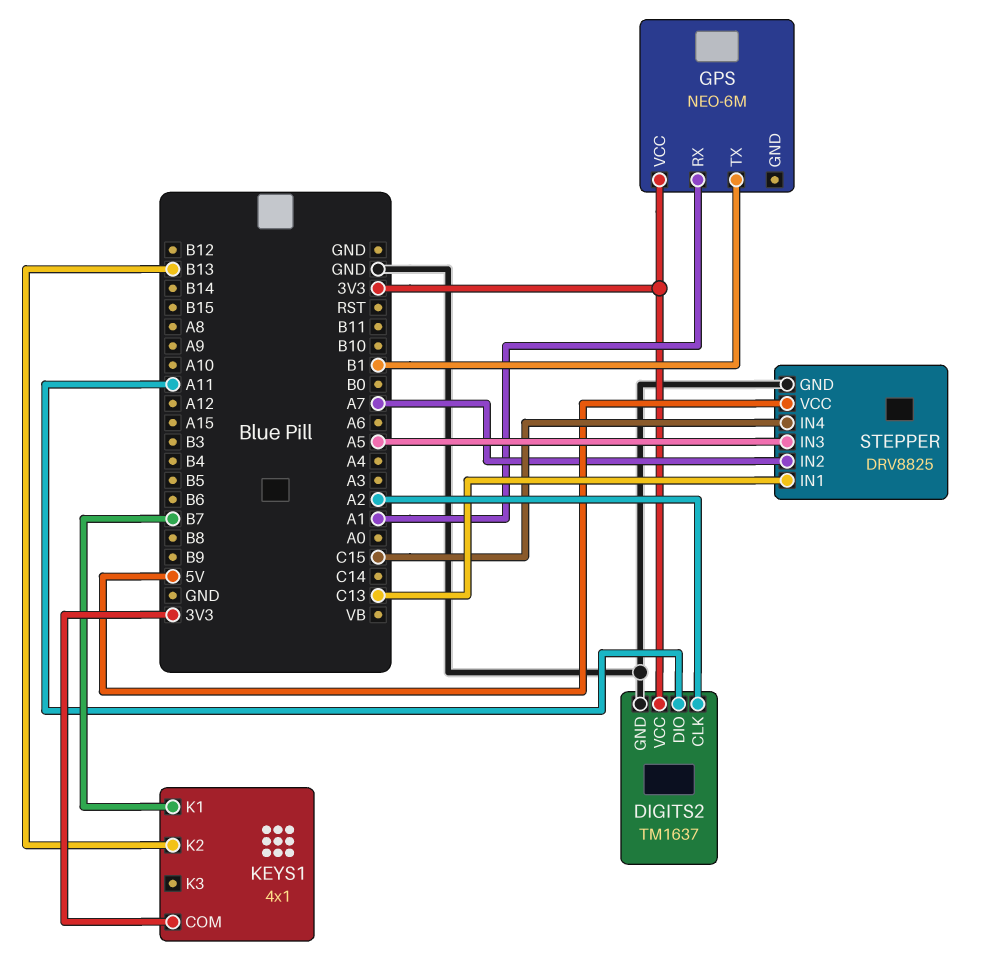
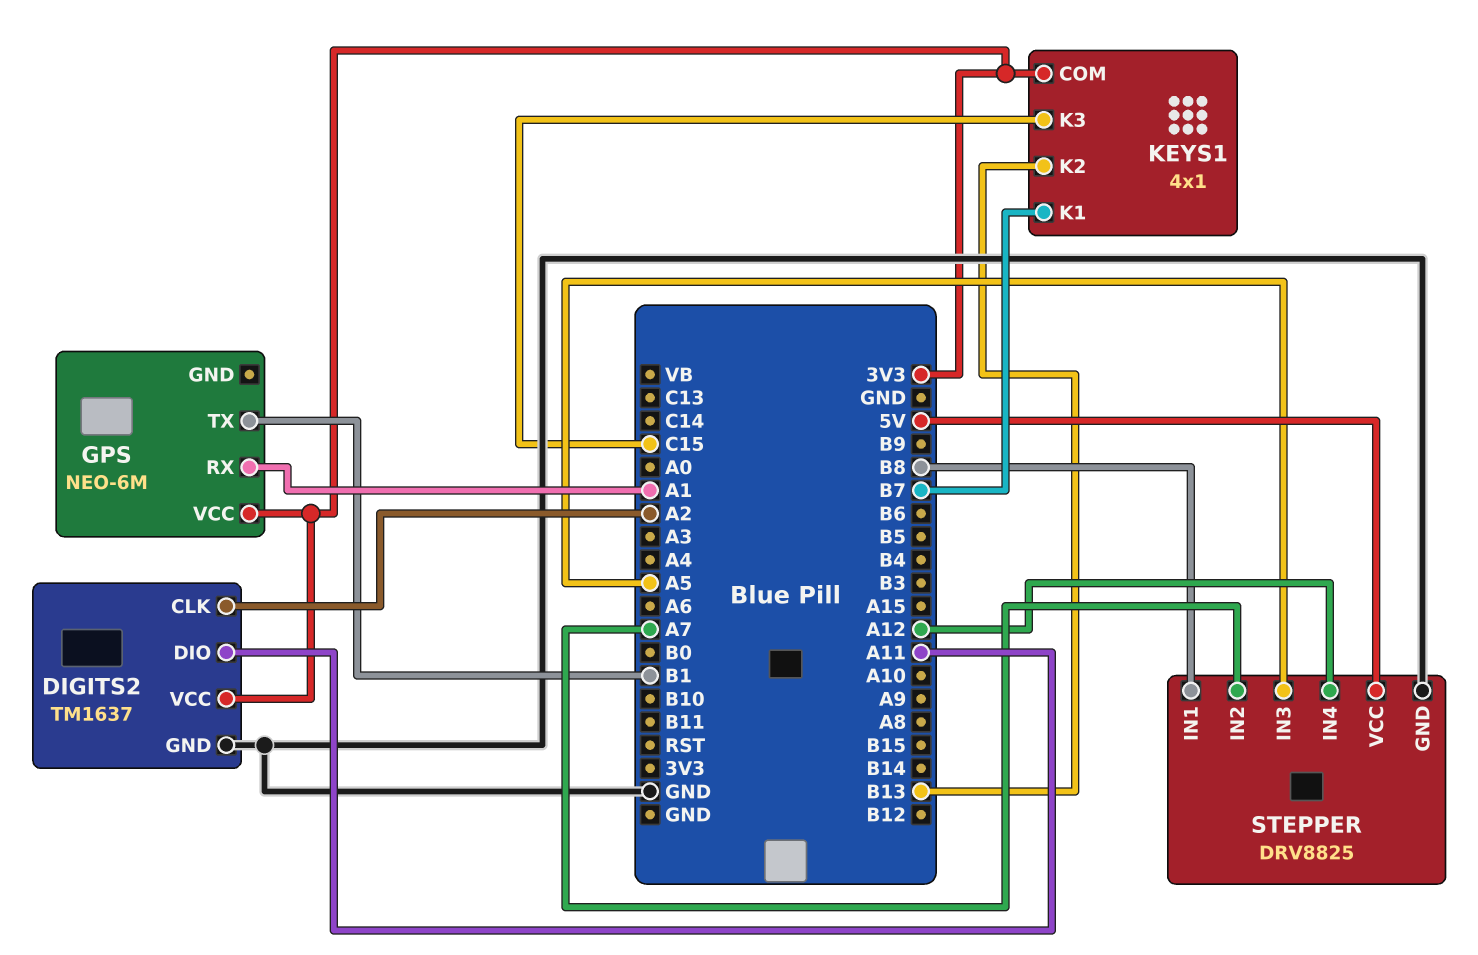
KEYS1 pin K3: none -> C15
STEPPER pin IN1: C13 -> B8
STEPPER pin IN4: C15 -> A12

